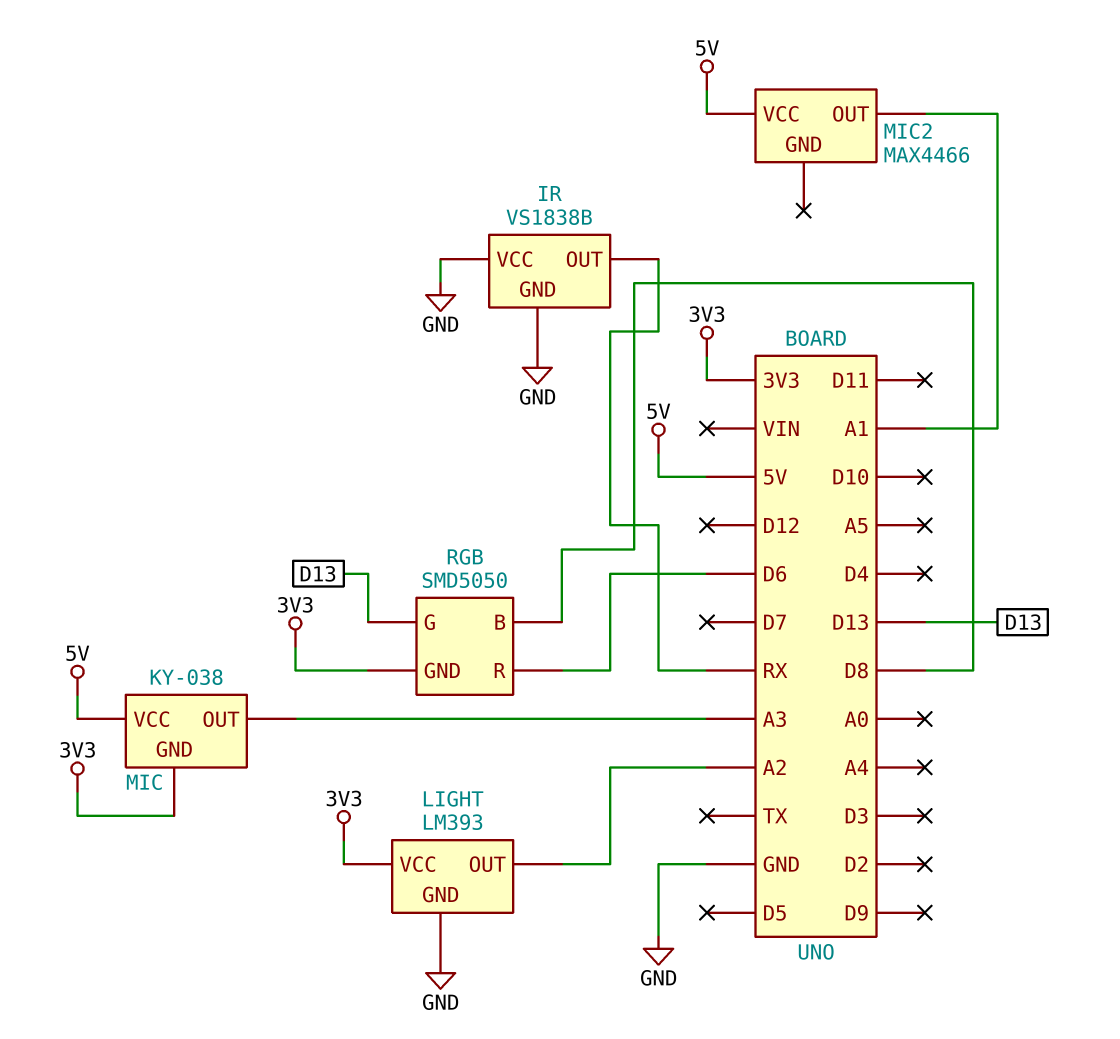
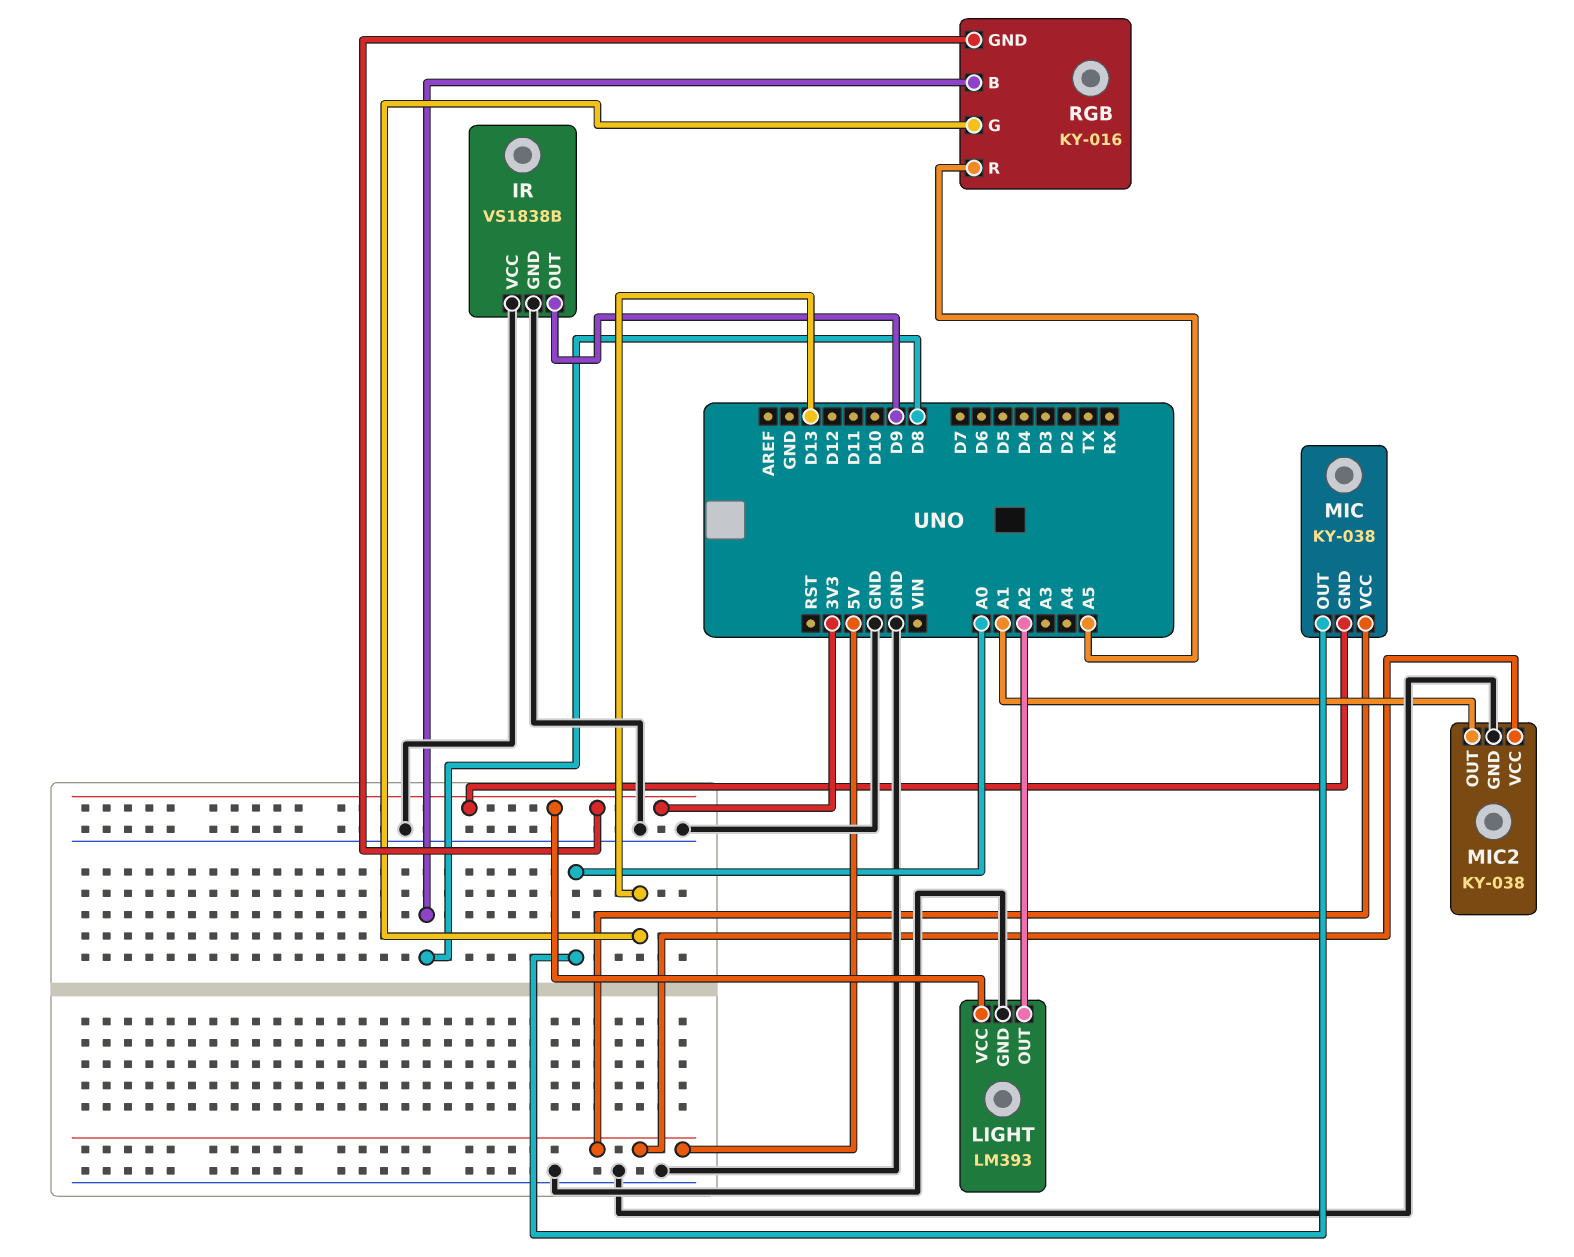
IR pin OUT: RX -> D9
MIC pin OUT: A3 -> A0
MIC2: MAX4466 -> KY-038
MIC2 pin GND: none -> GND
RGB: SMD5050 -> KY-016
RGB pin R: D6 -> A5

